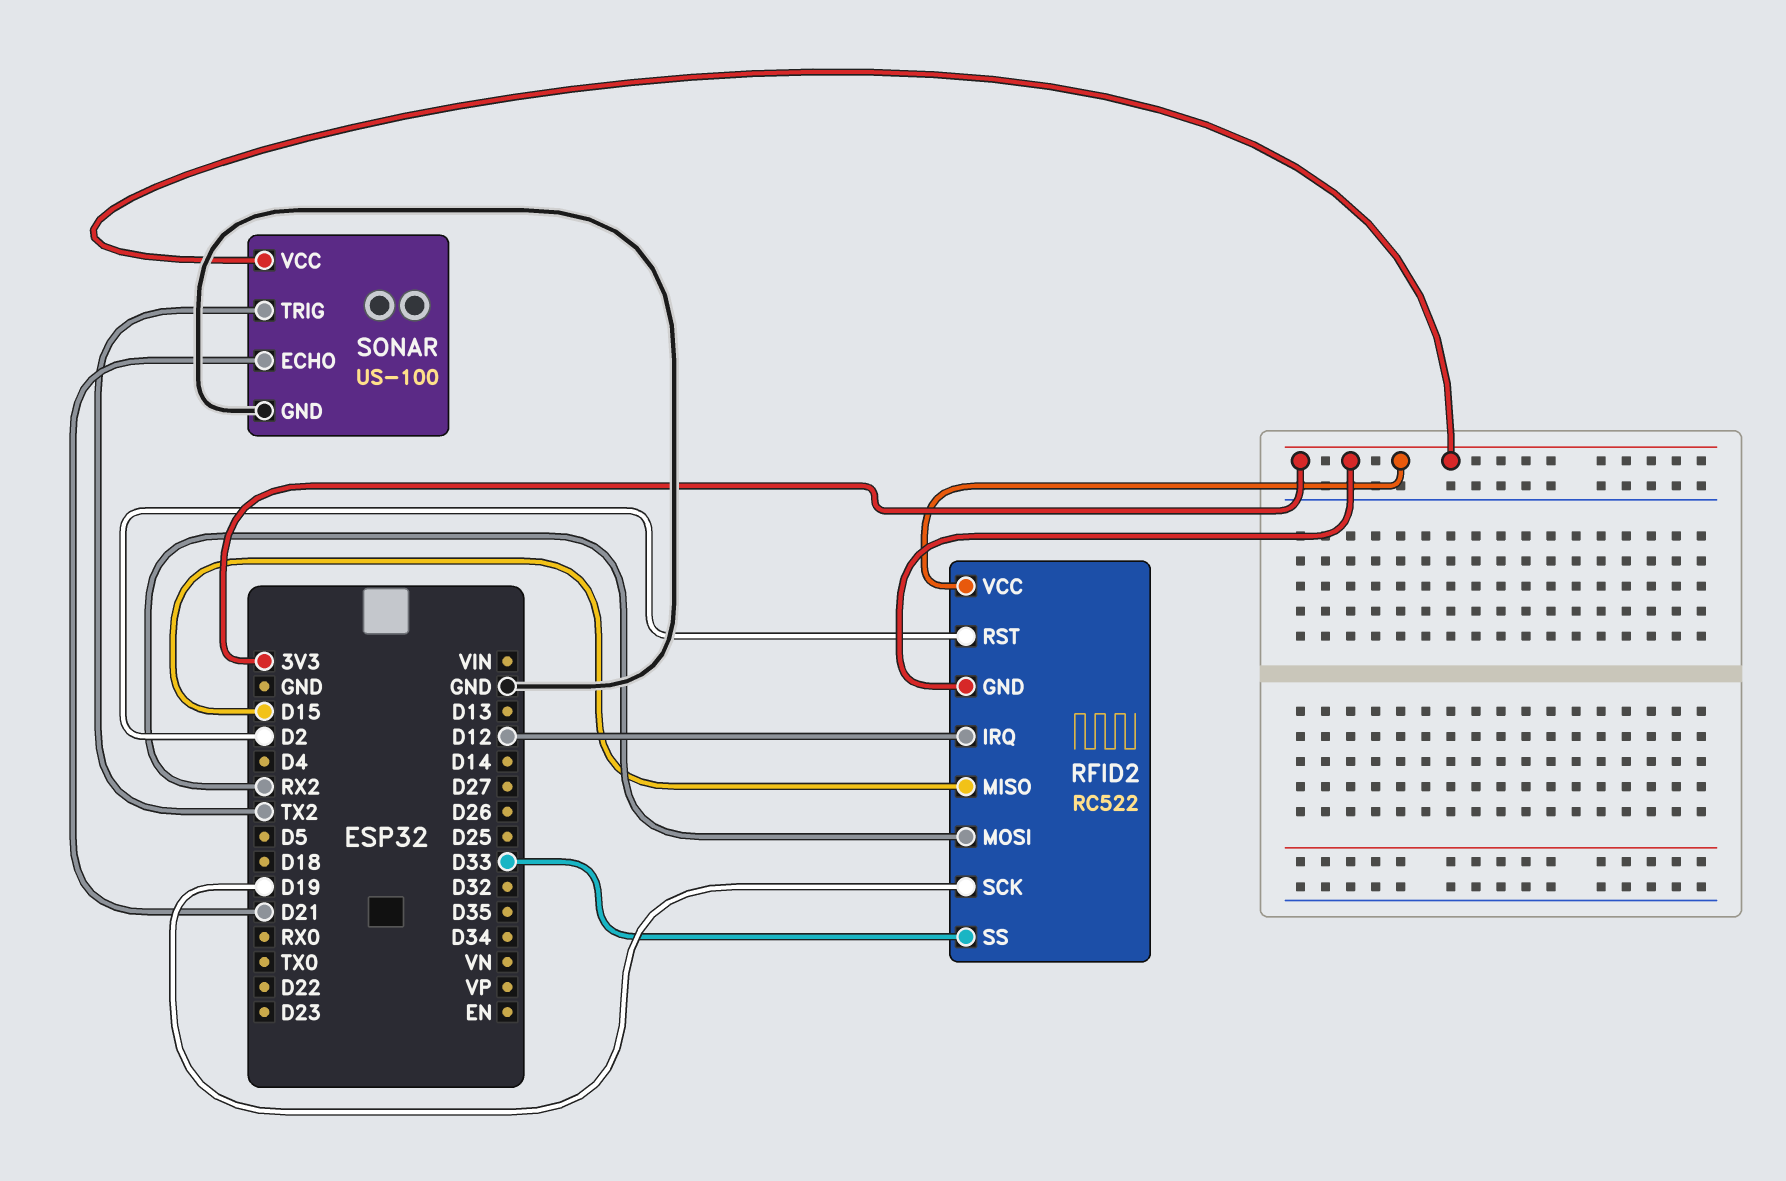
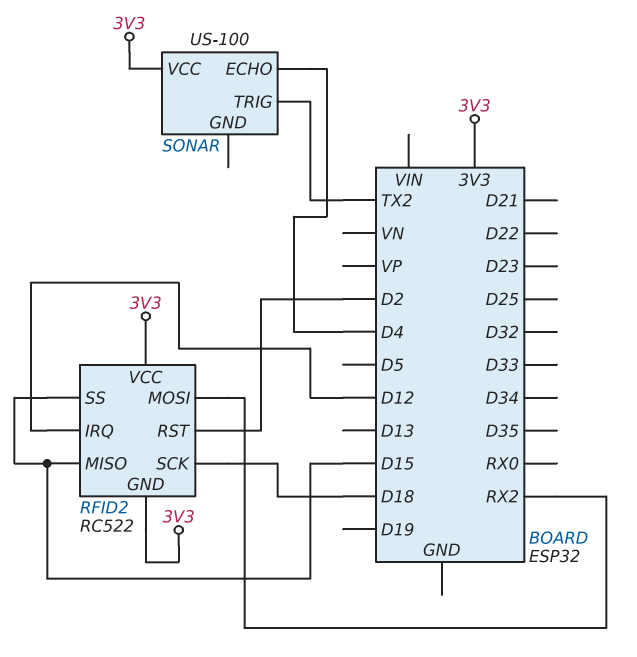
RFID2 pin SCK: D19 -> D18
RFID2 pin SS: D33 -> D15
SONAR pin ECHO: D21 -> D4
SONAR pin GND: GND -> none

